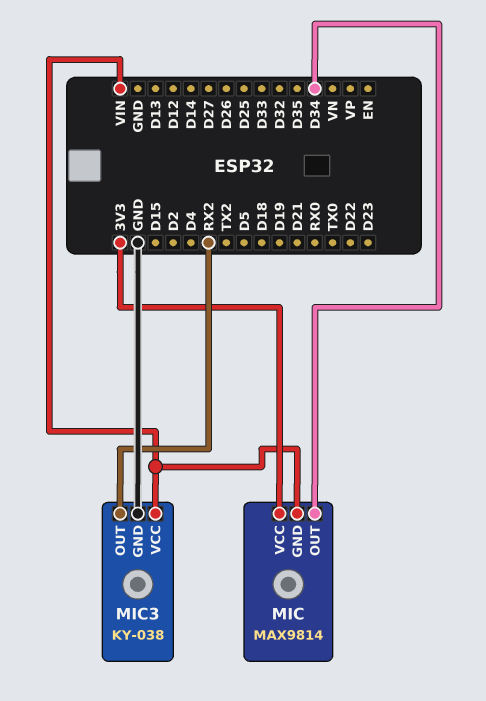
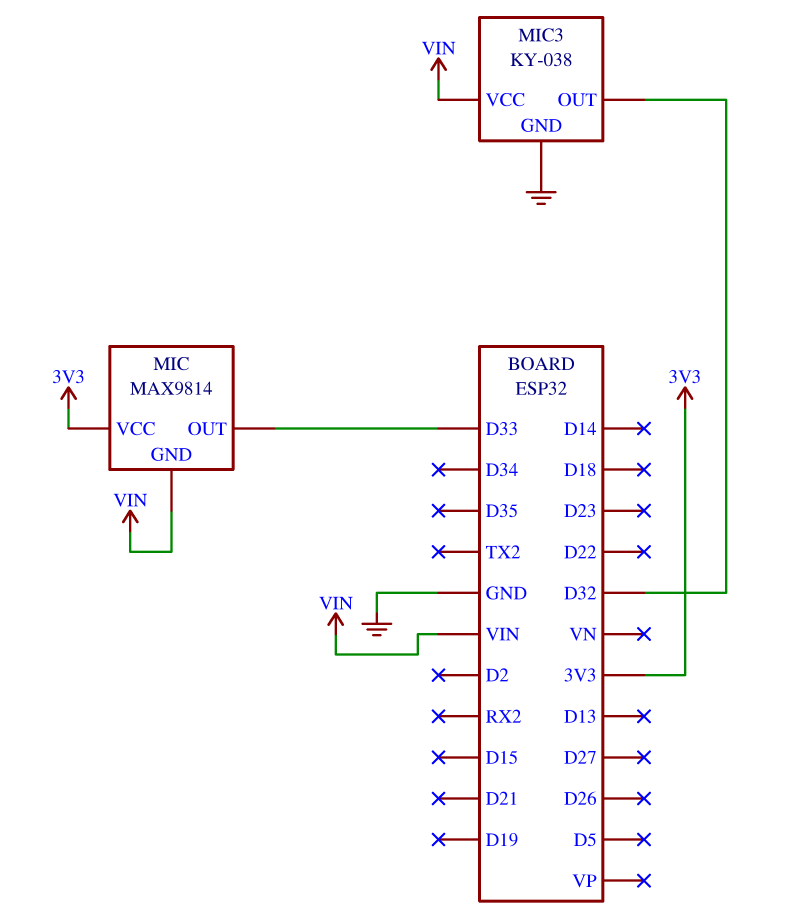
MIC pin OUT: D34 -> D33
MIC3 pin OUT: RX2 -> D32

